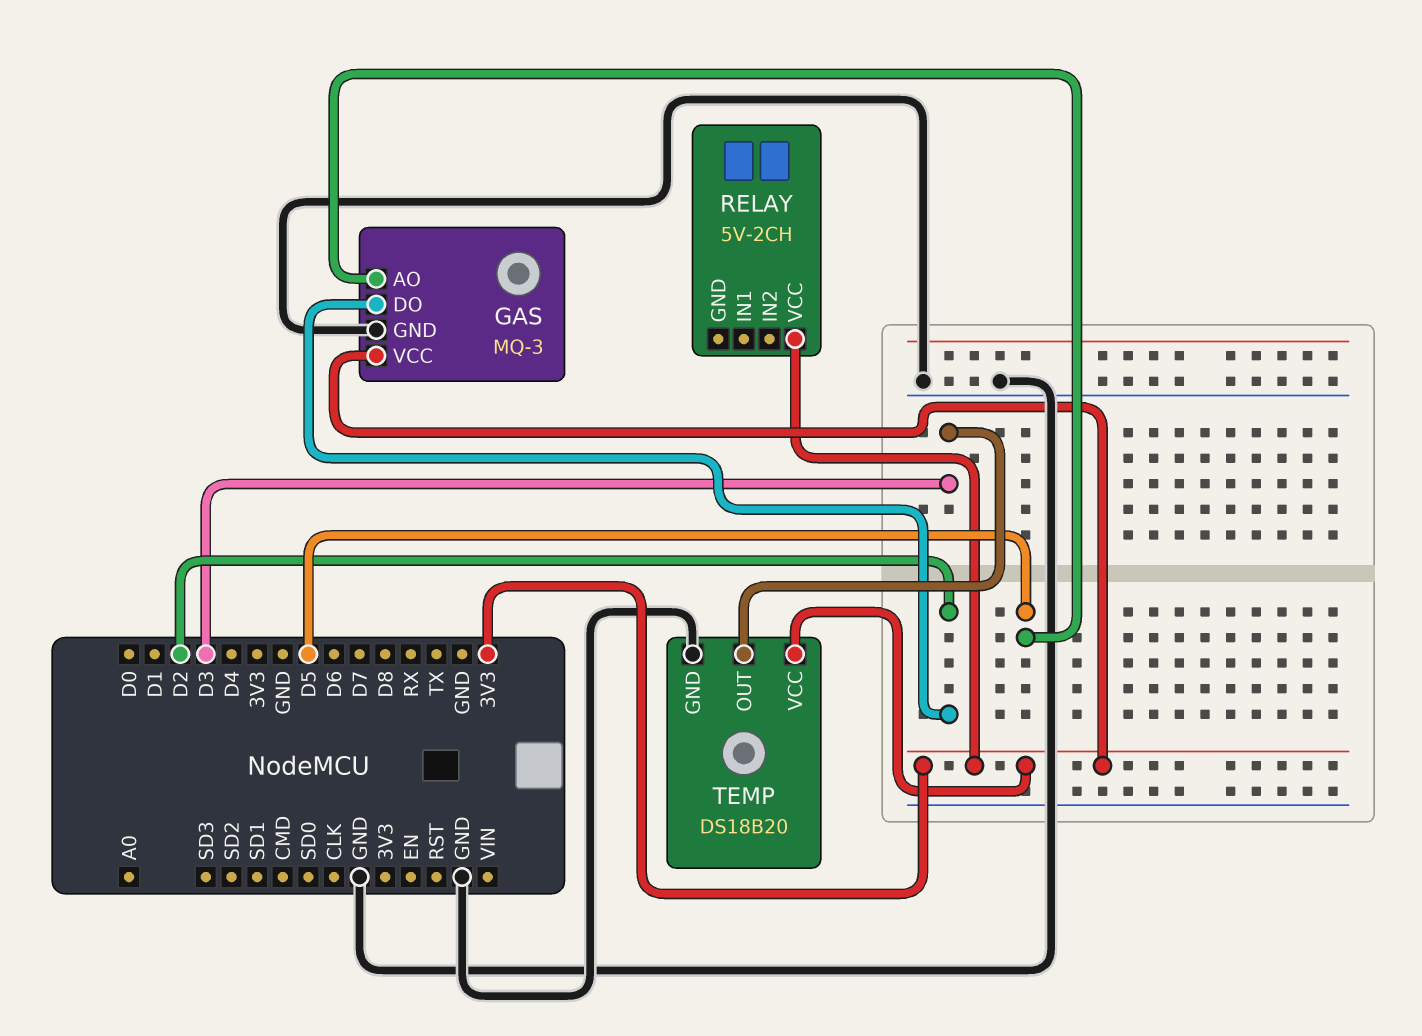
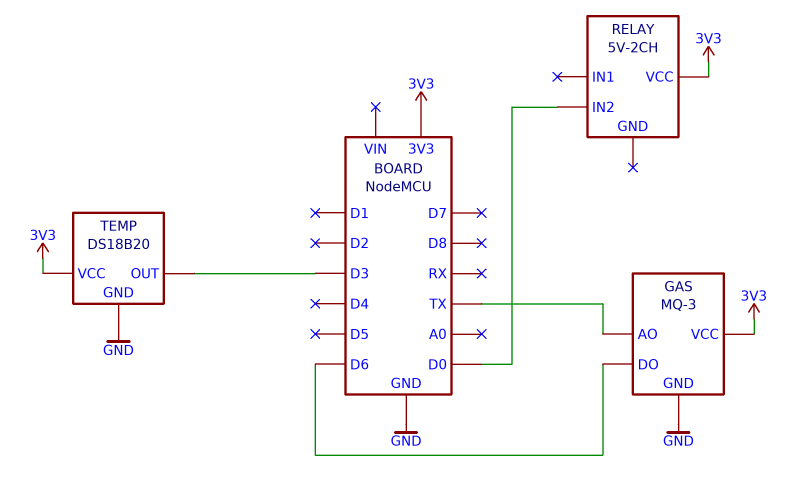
GAS pin AO: D5 -> TX
GAS pin DO: D2 -> D6
RELAY pin IN2: none -> D0

